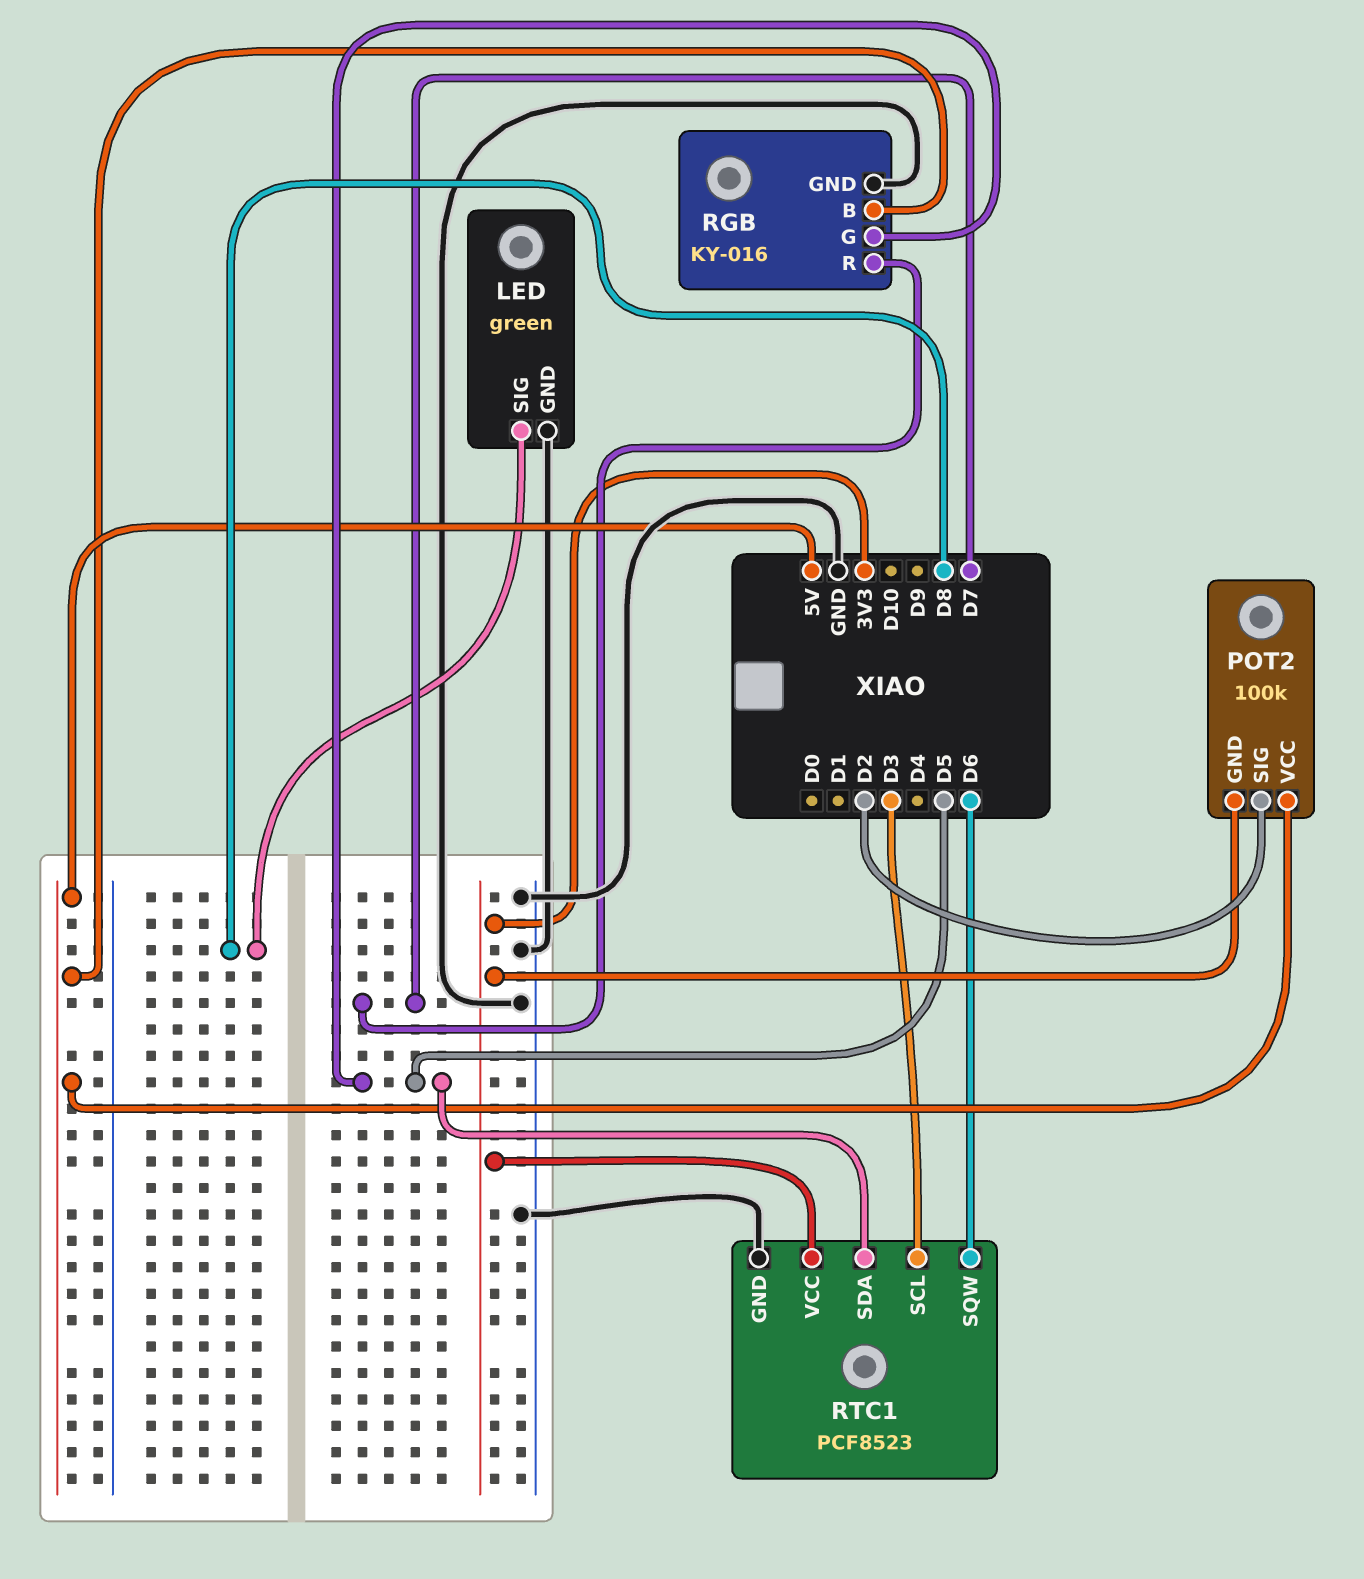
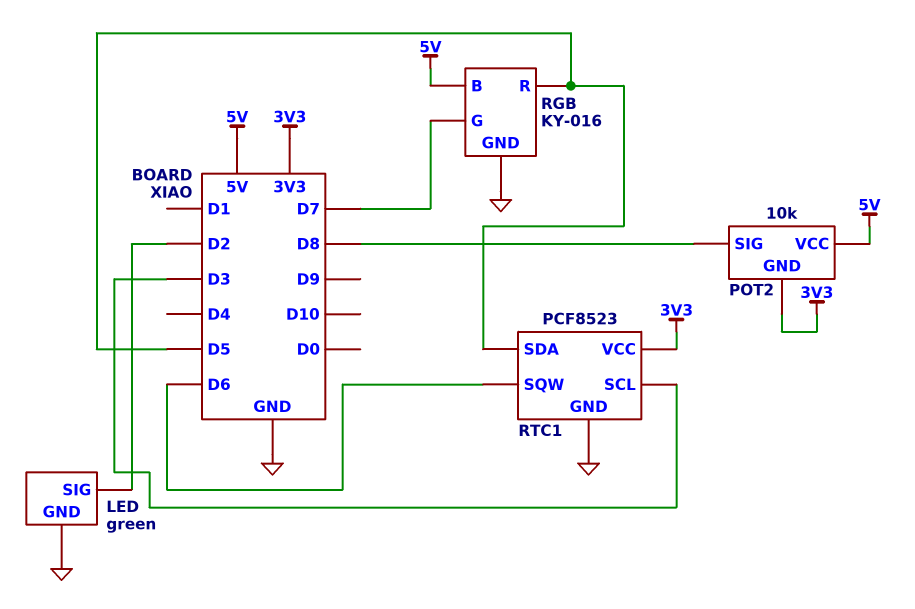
LED pin SIG: D8 -> D2
POT2: 100k -> 10k
POT2 pin SIG: D2 -> D8
RGB pin G: D5 -> D7
RGB pin R: D7 -> D5

